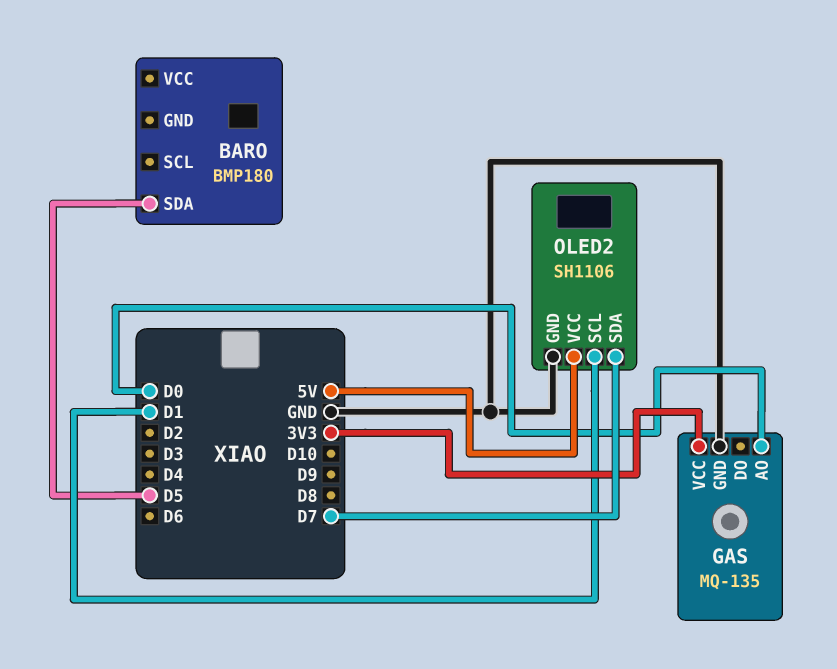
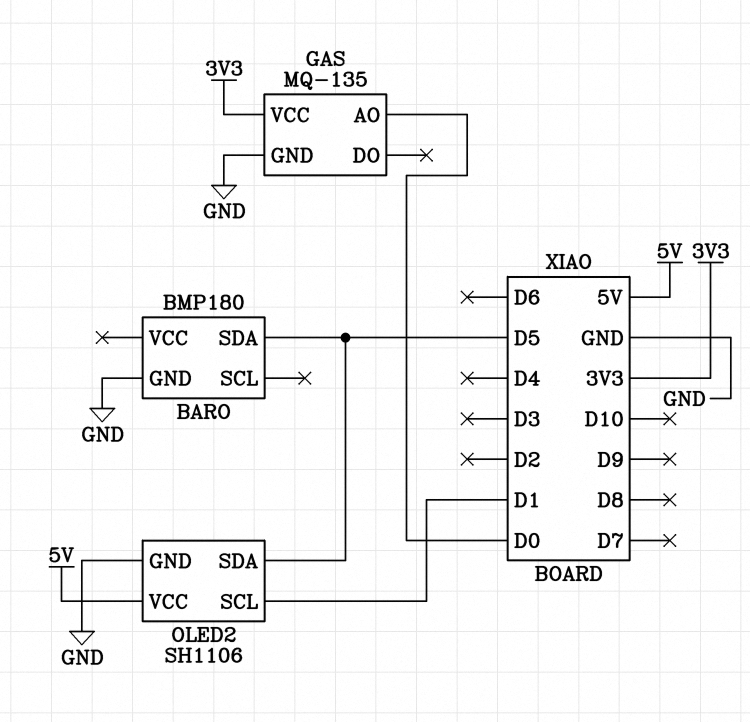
BARO pin GND: none -> GND
OLED2 pin SDA: D7 -> D5

